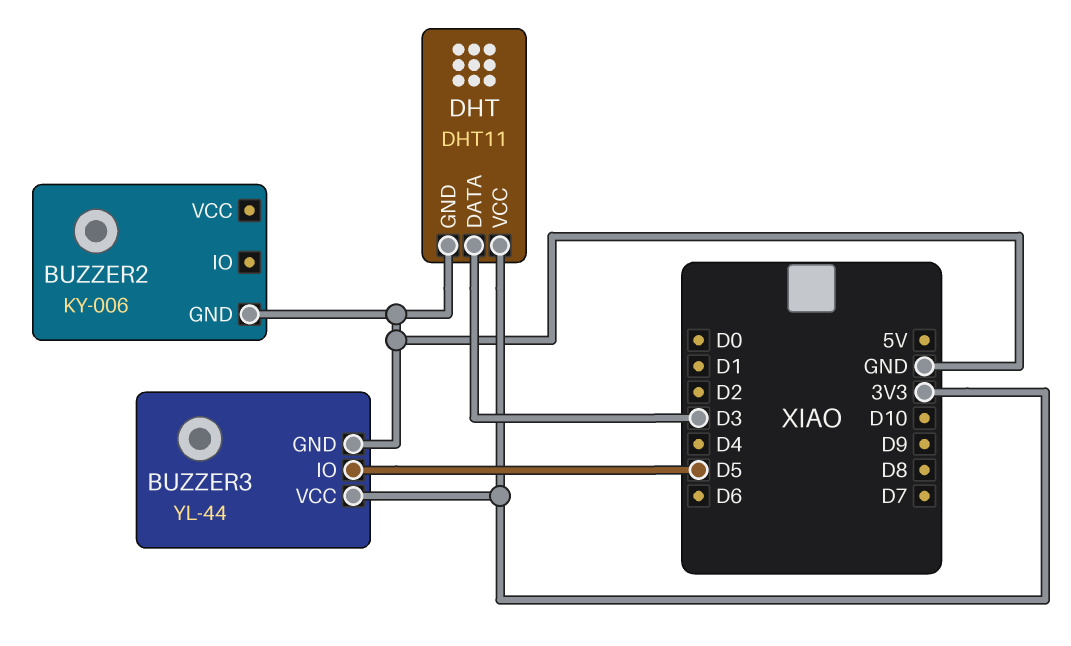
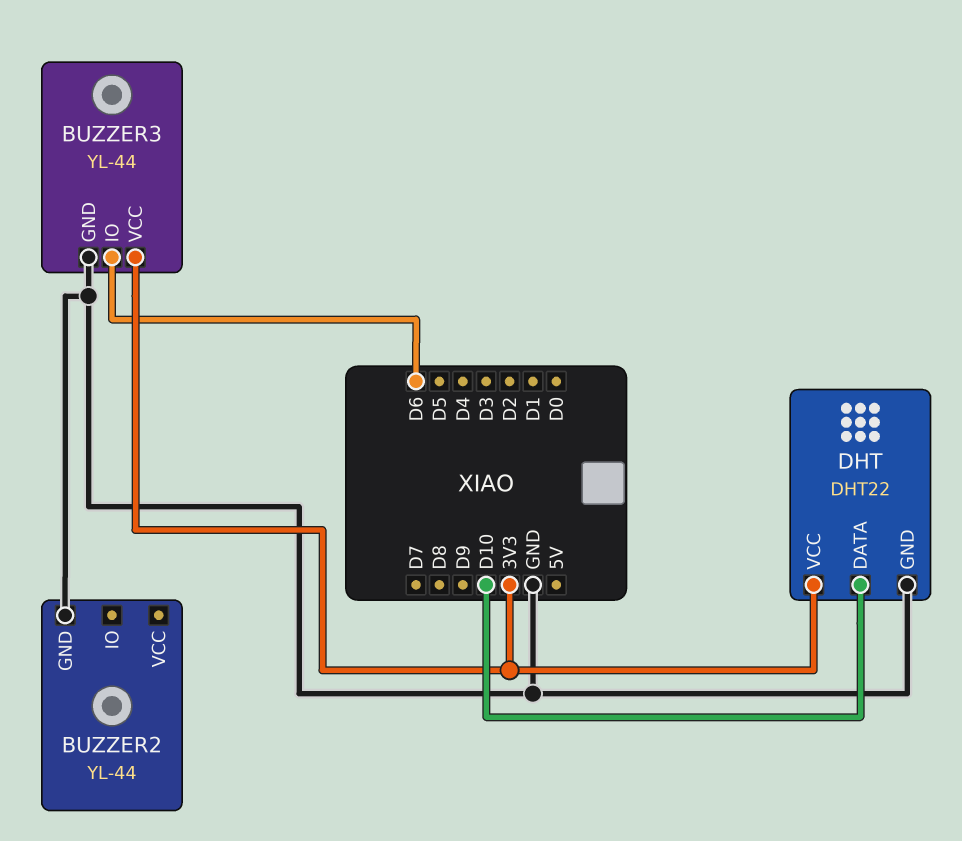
BUZZER2: KY-006 -> YL-44
BUZZER3 pin IO: D5 -> D6
DHT: DHT11 -> DHT22
DHT pin DATA: D3 -> D10

